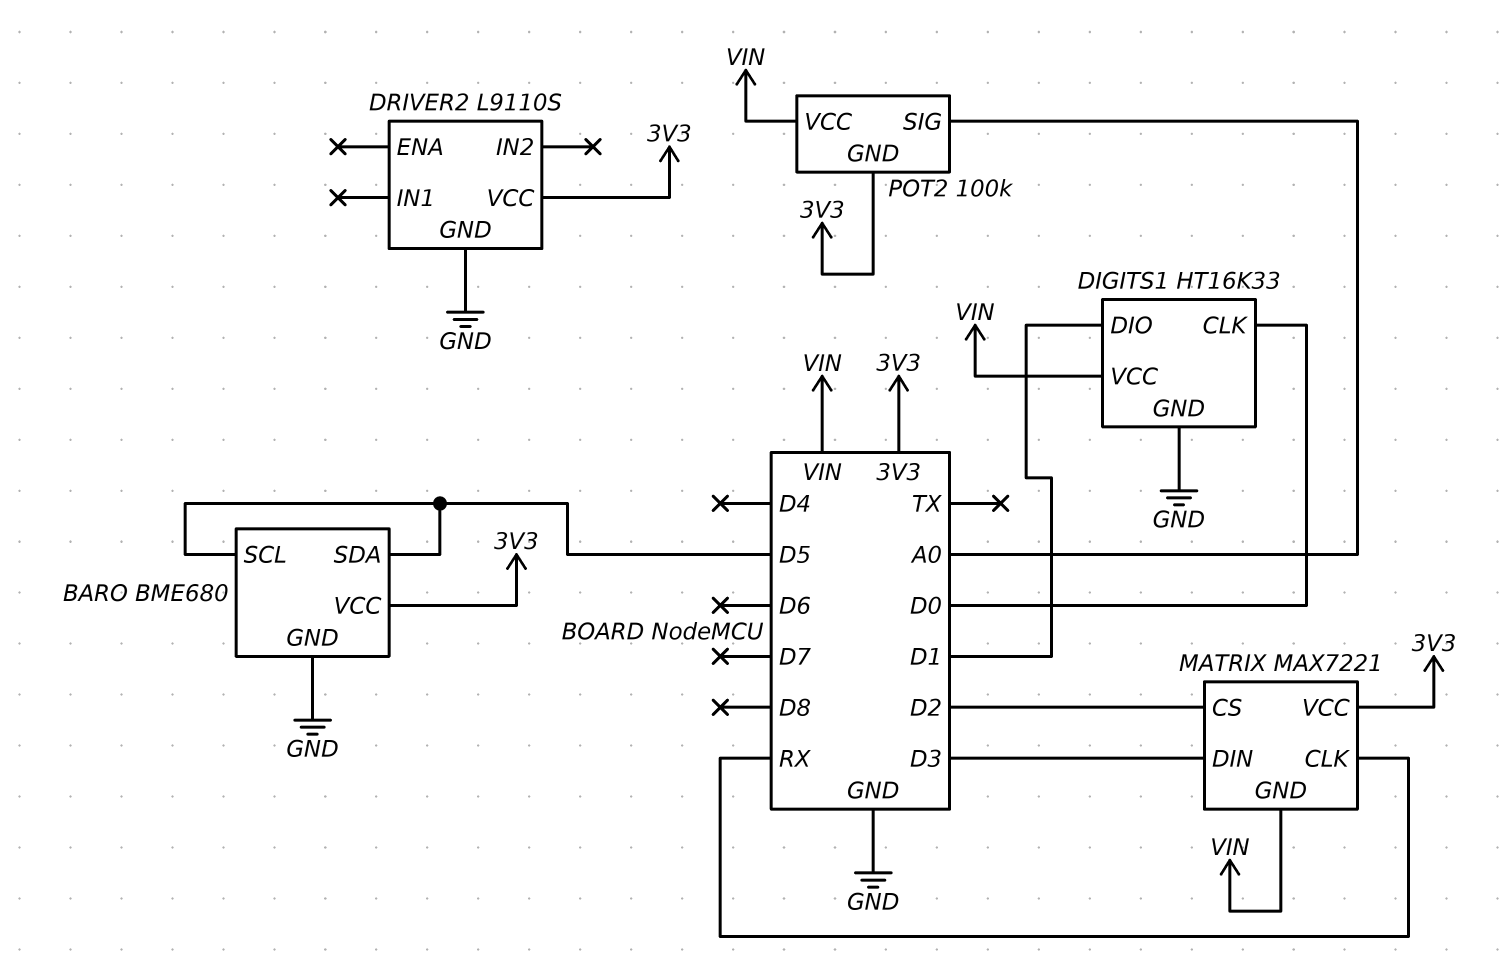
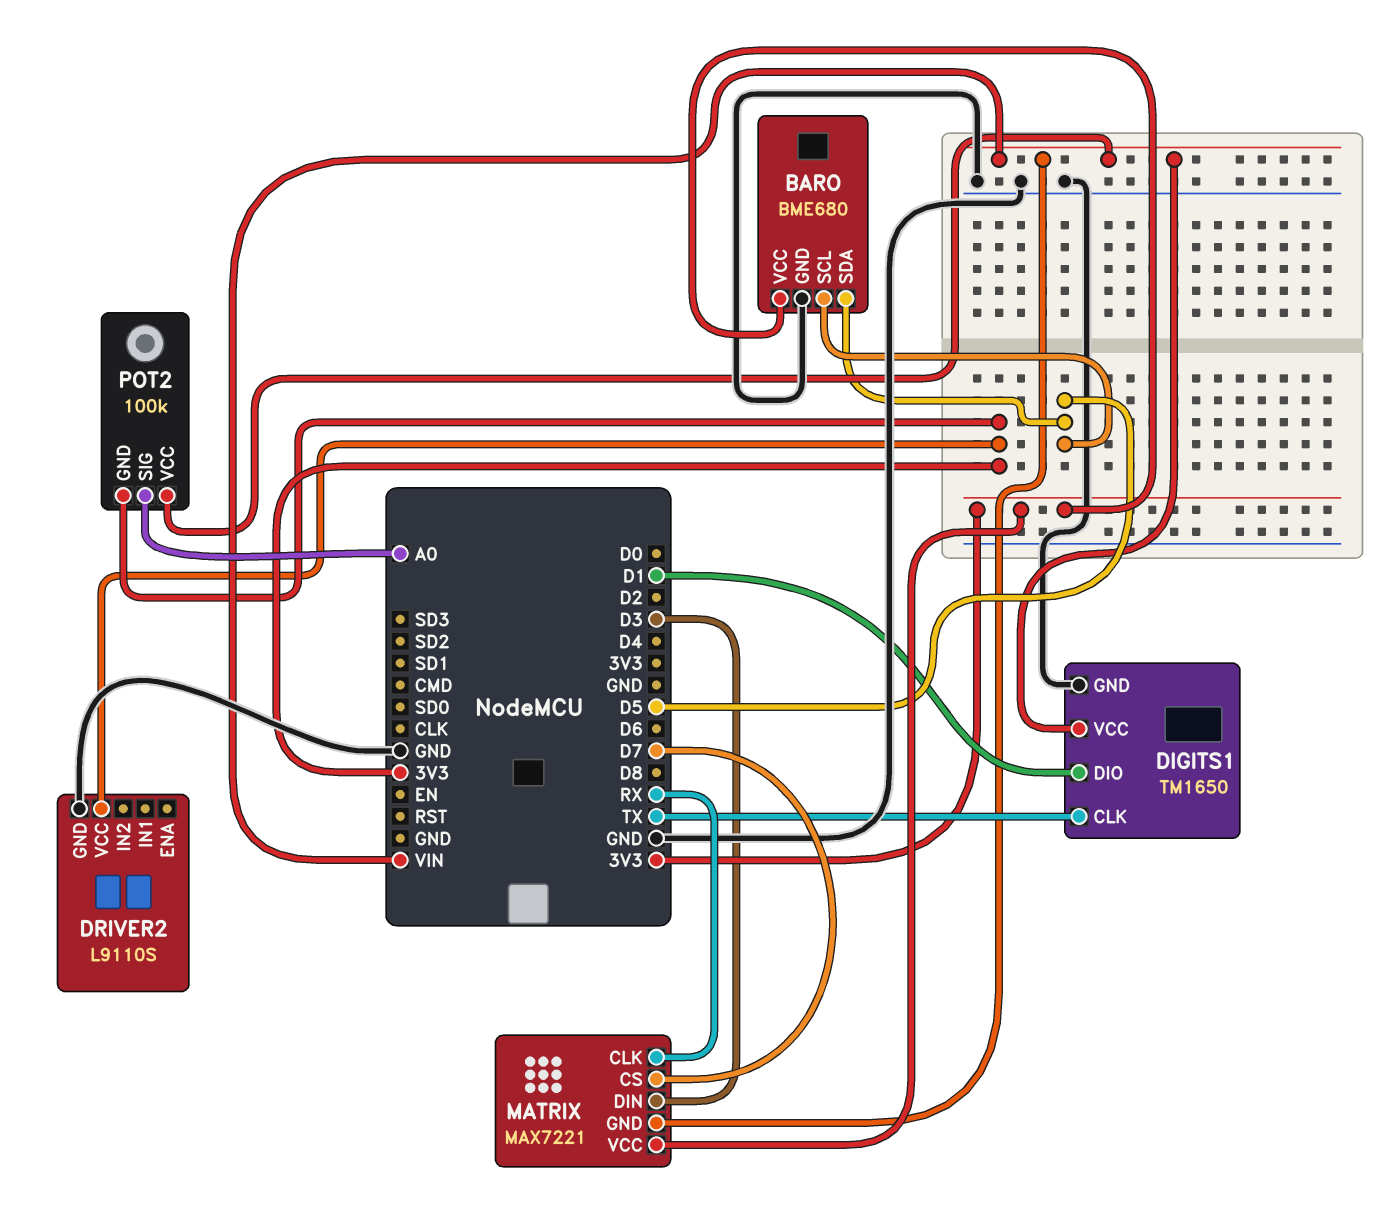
DIGITS1: HT16K33 -> TM1650
DIGITS1 pin CLK: D0 -> TX
MATRIX pin CS: D2 -> D7

